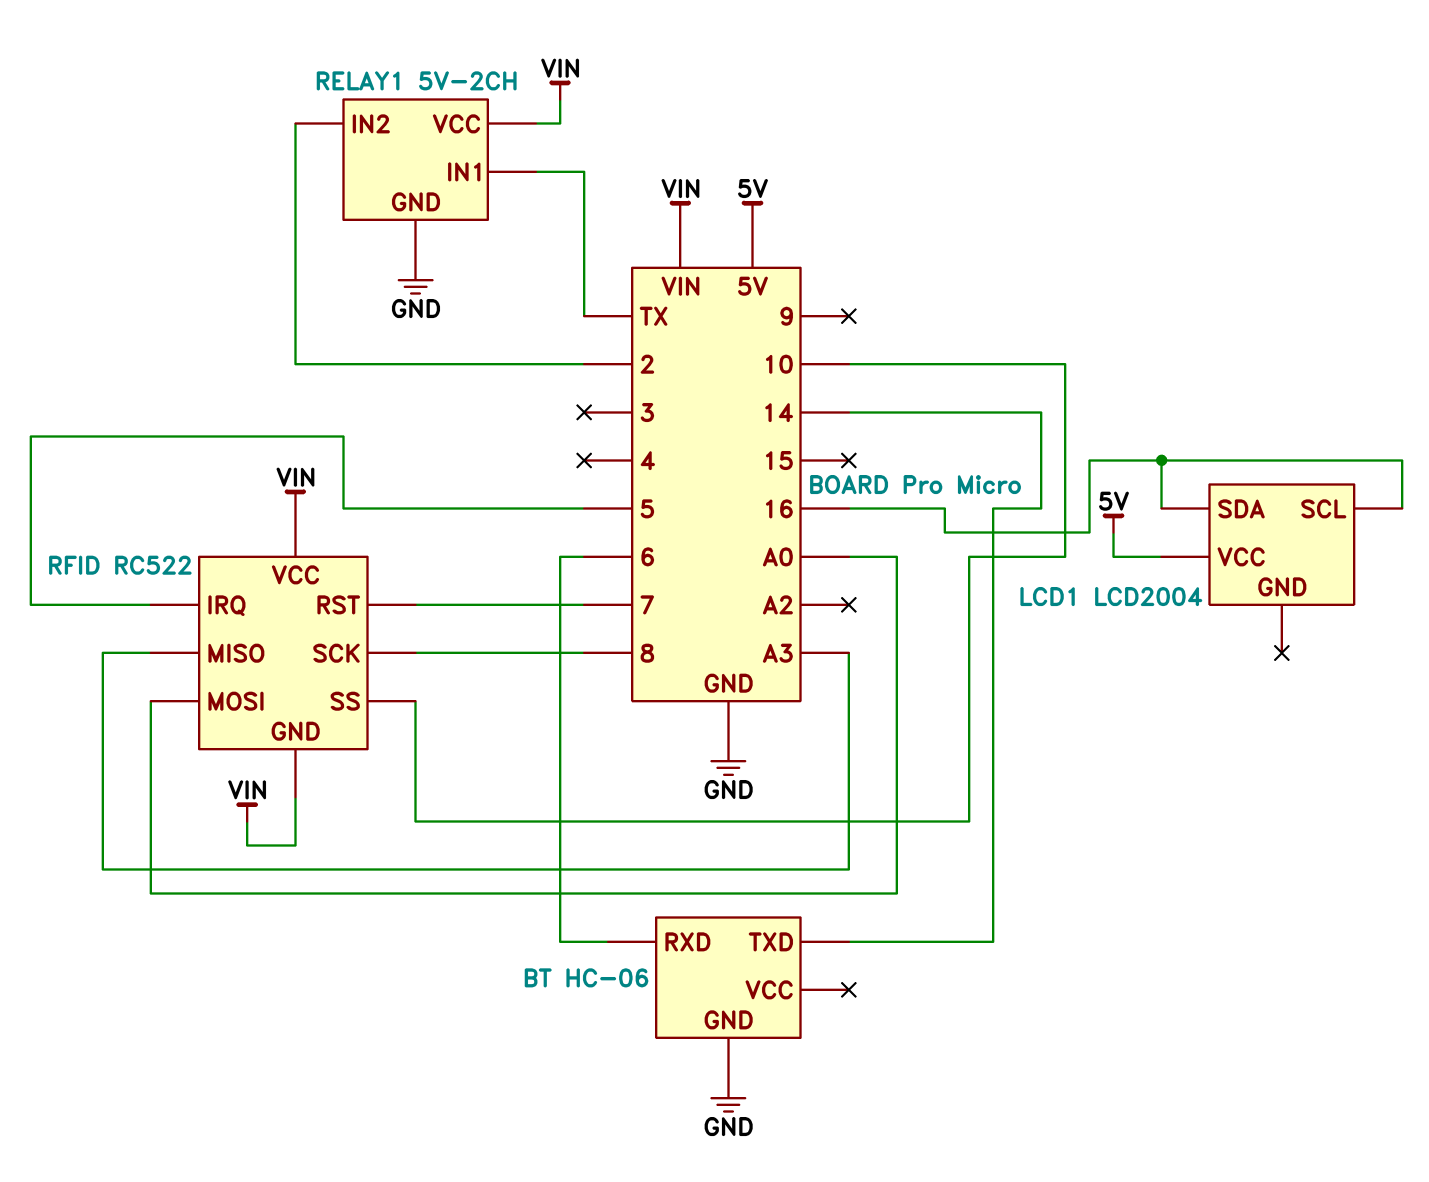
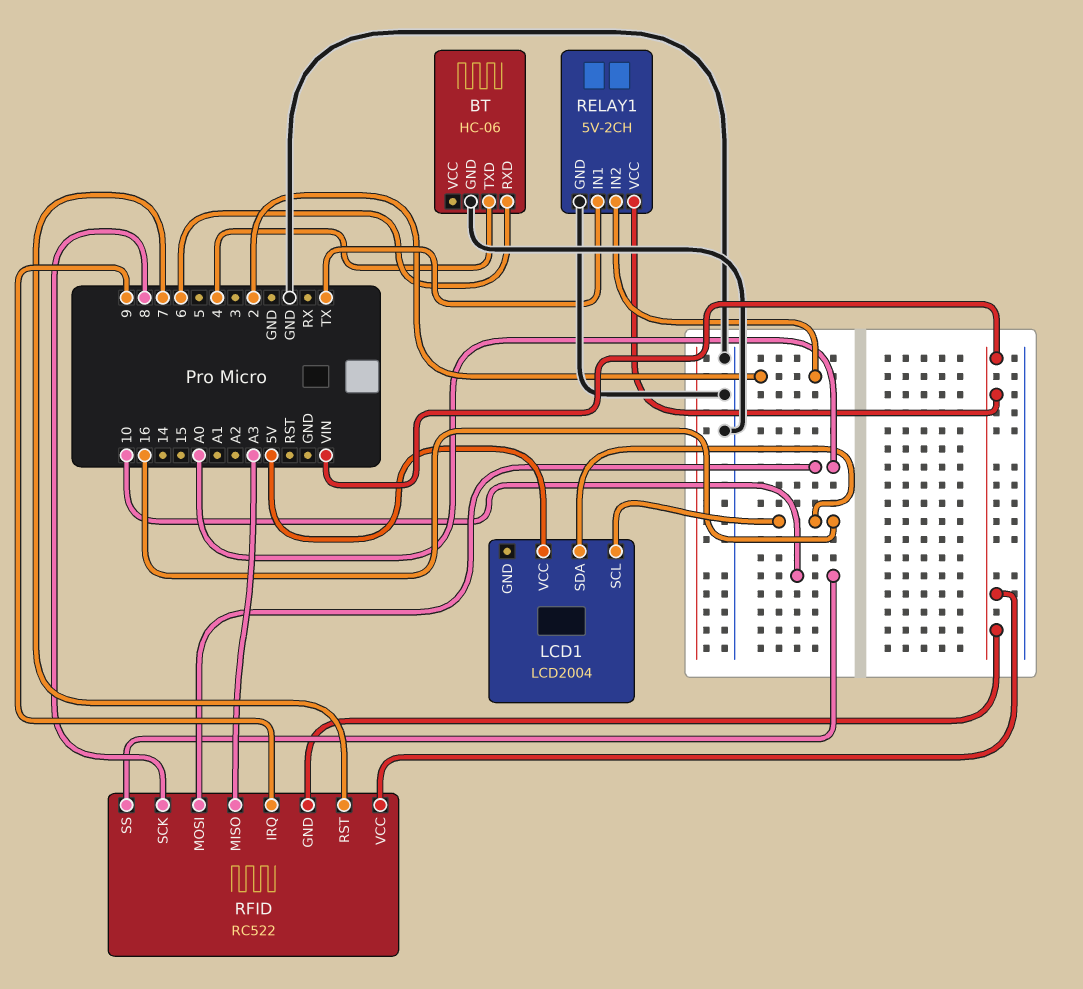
BT pin TXD: 14 -> 4
RFID pin IRQ: 5 -> 9

